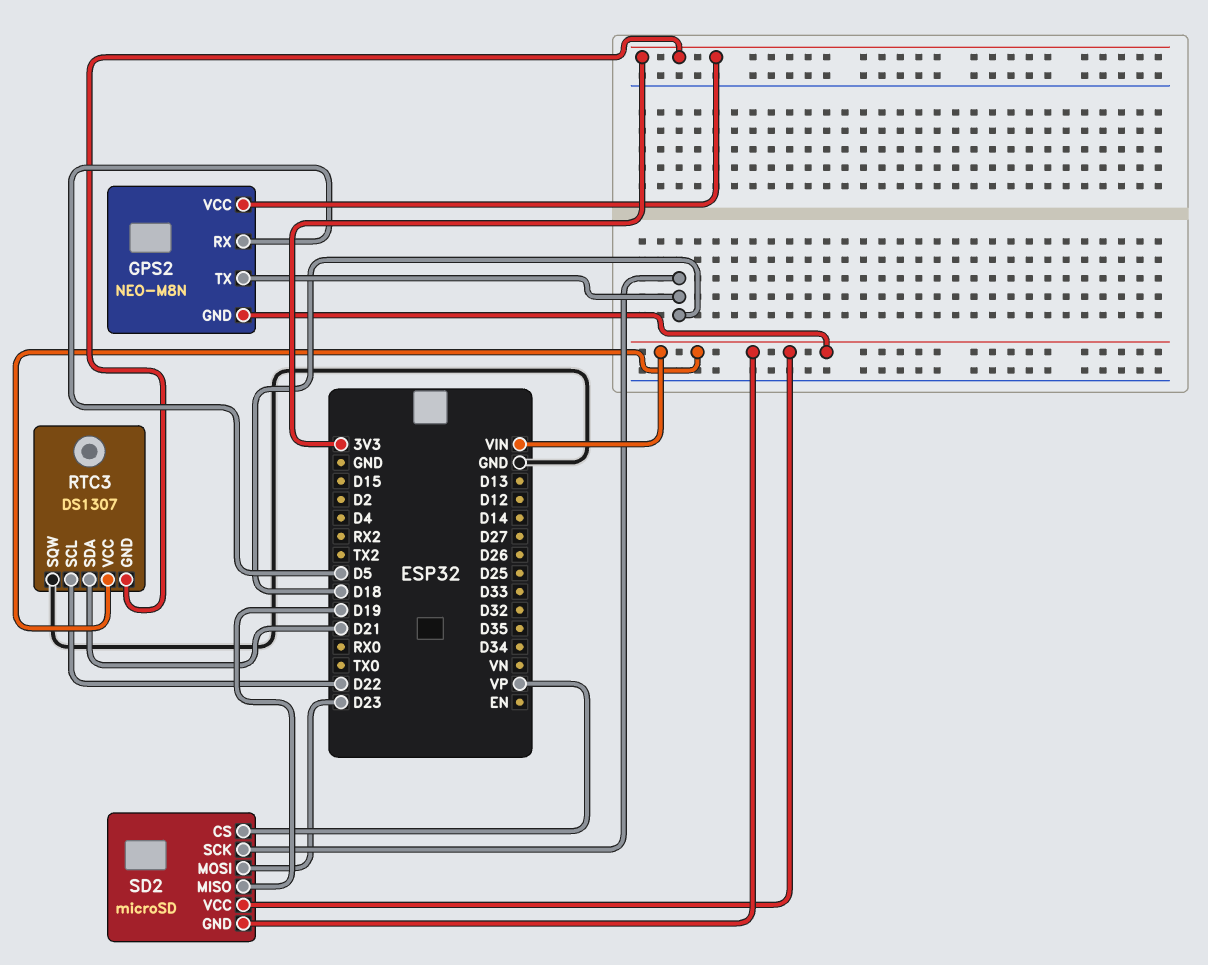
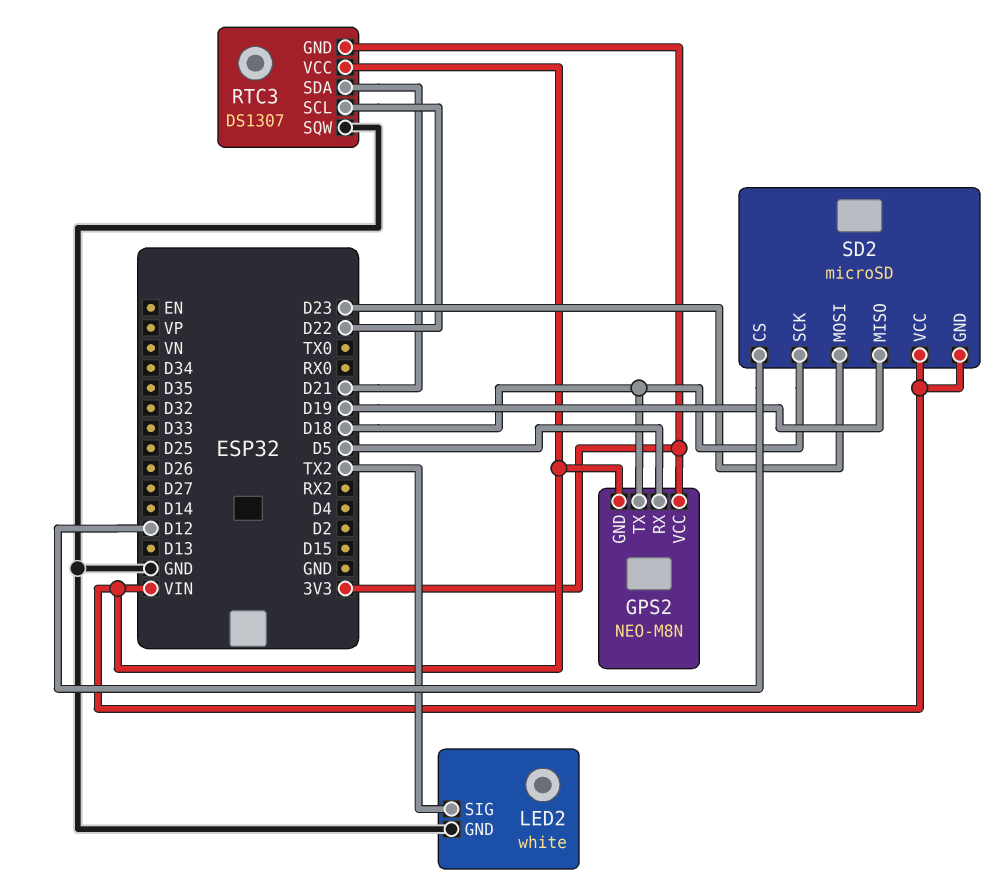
LED2: none -> white
LED2 pin GND: none -> GND
LED2 pin SIG: none -> TX2
SD2 pin CS: VP -> D12

